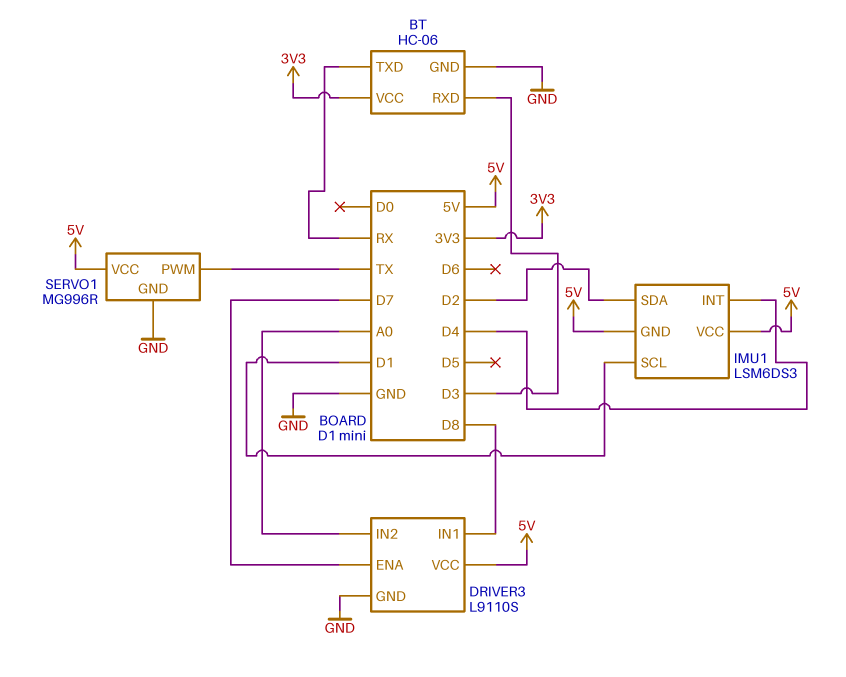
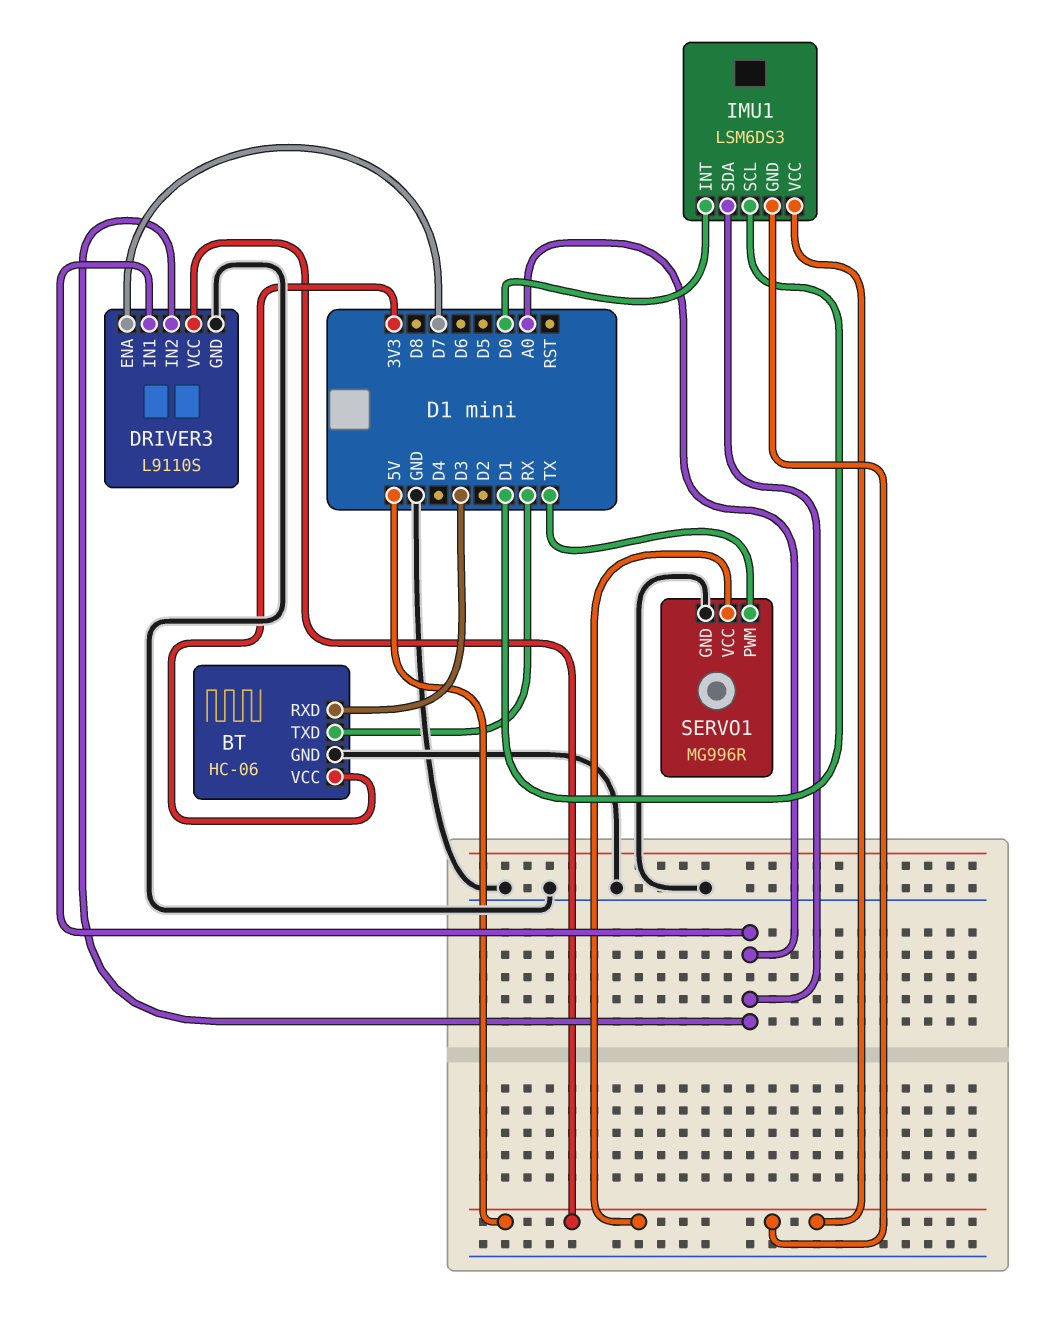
DRIVER3 pin IN1: D8 -> A0
IMU1 pin INT: D4 -> D0
IMU1 pin SDA: D2 -> A0

